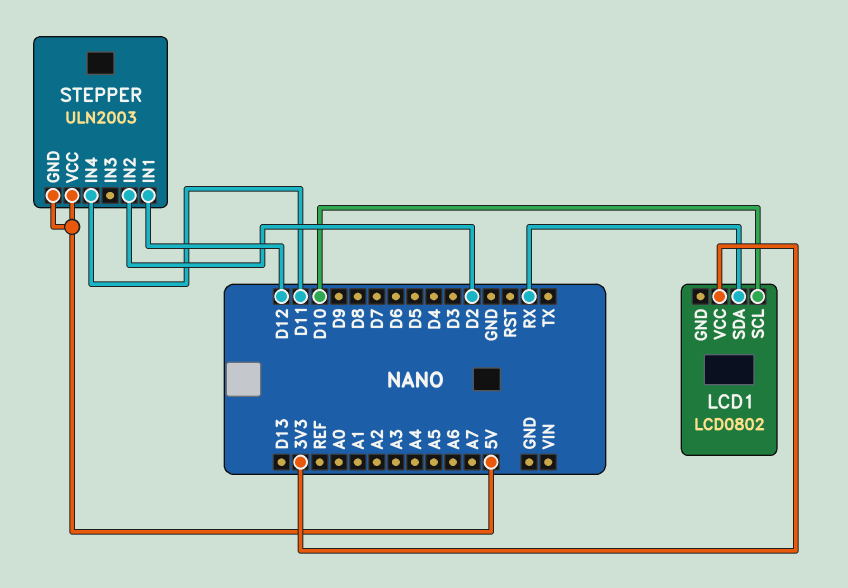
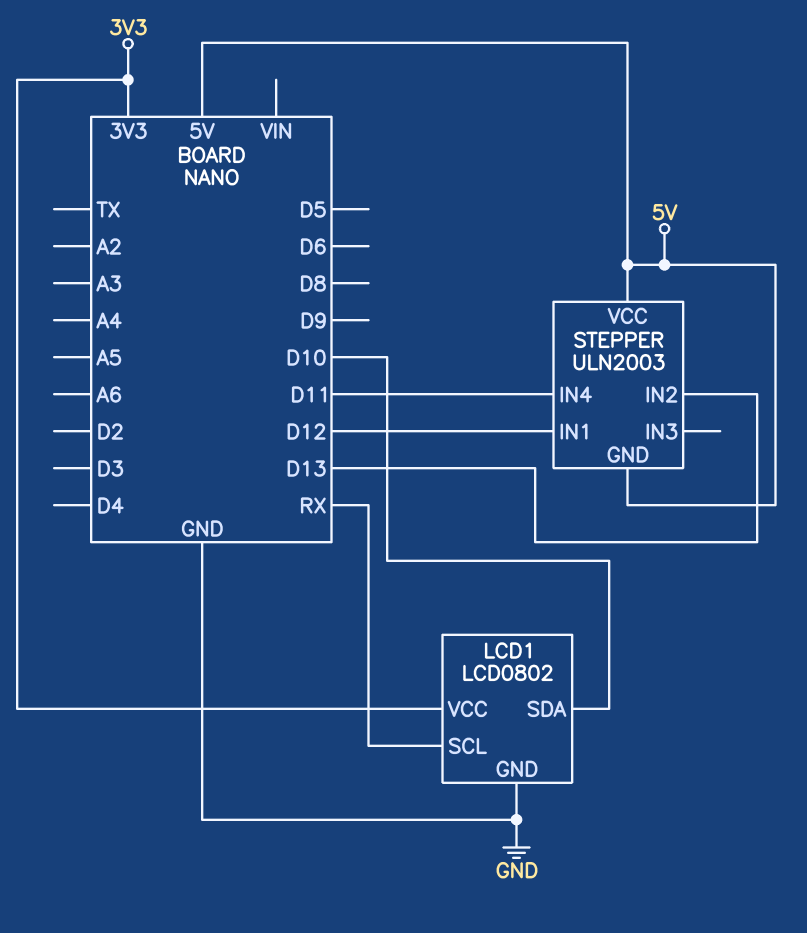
LCD1 pin GND: none -> GND
LCD1 pin SCL: D10 -> RX
LCD1 pin SDA: RX -> D10
STEPPER pin IN2: D2 -> D13

